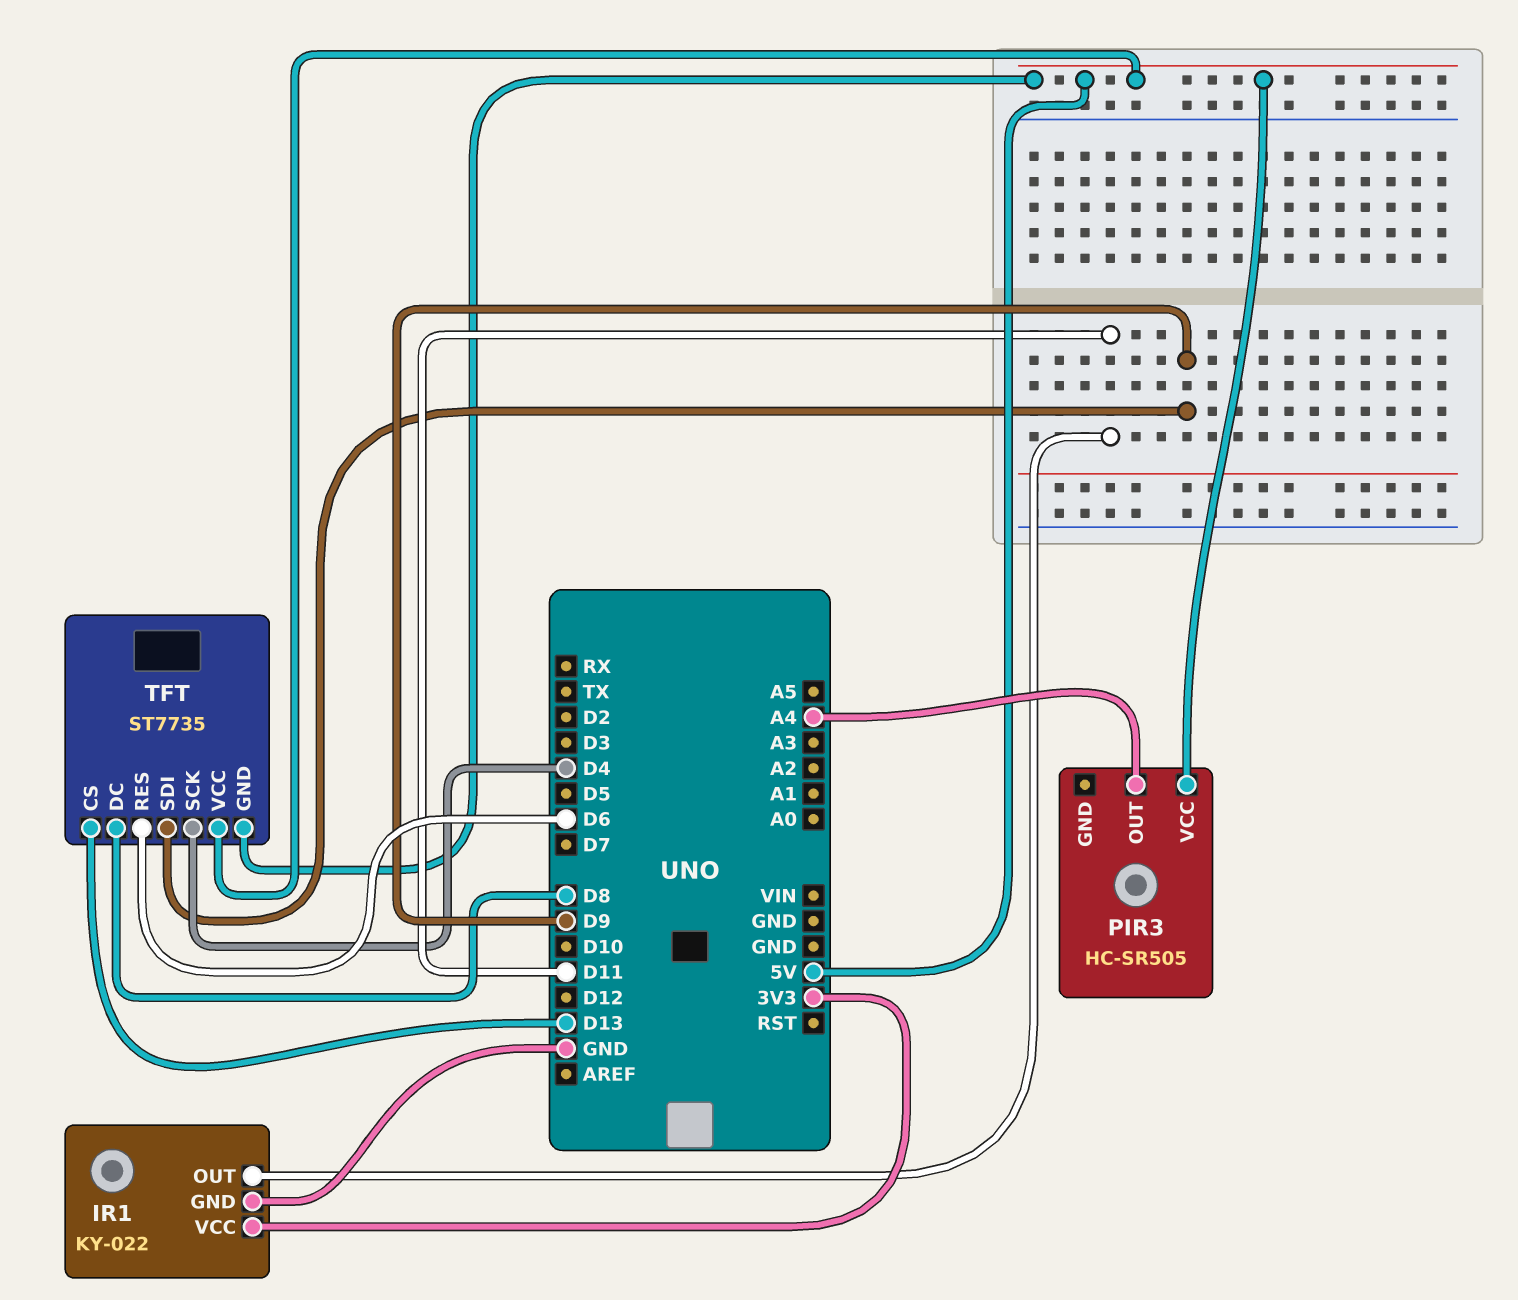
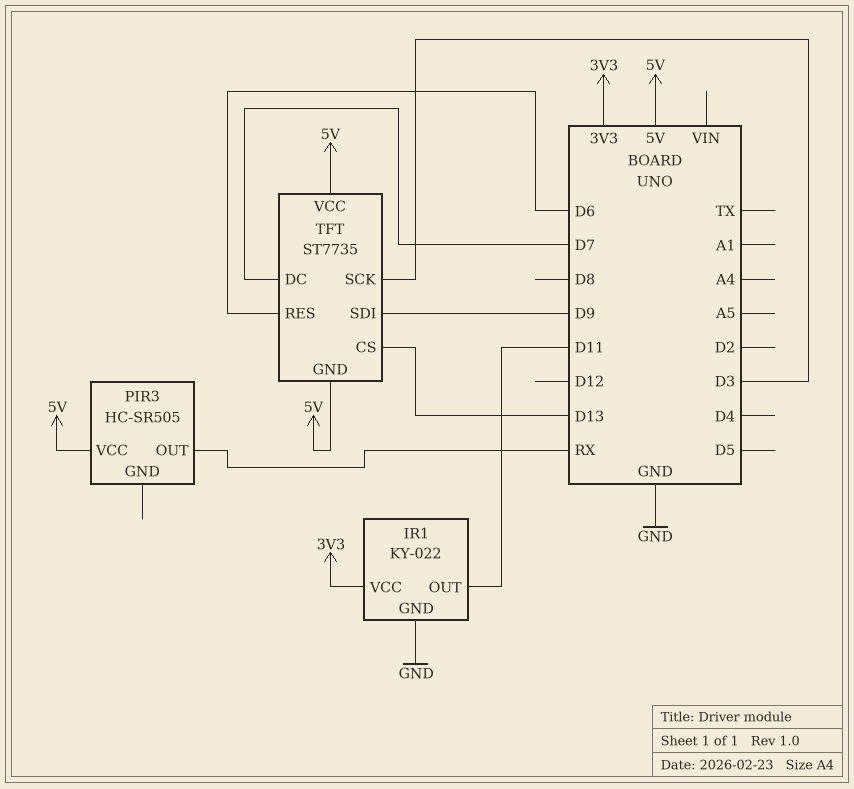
PIR3 pin OUT: A4 -> RX
TFT pin DC: D8 -> D7
TFT pin SCK: D4 -> D3

